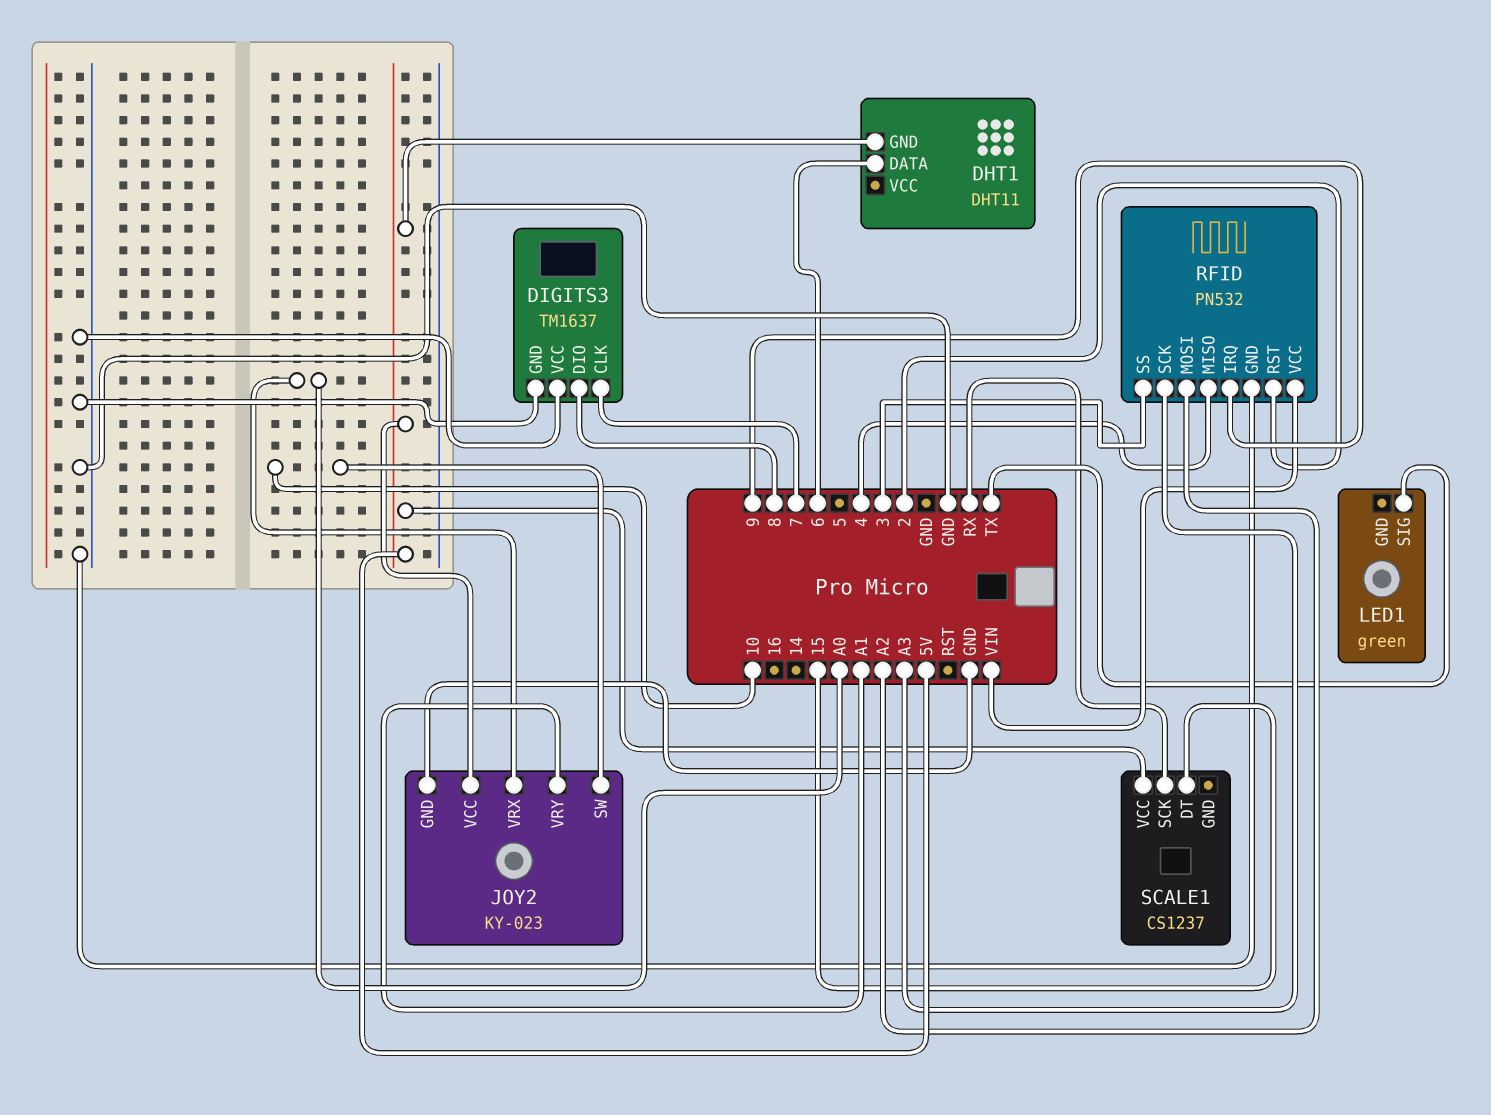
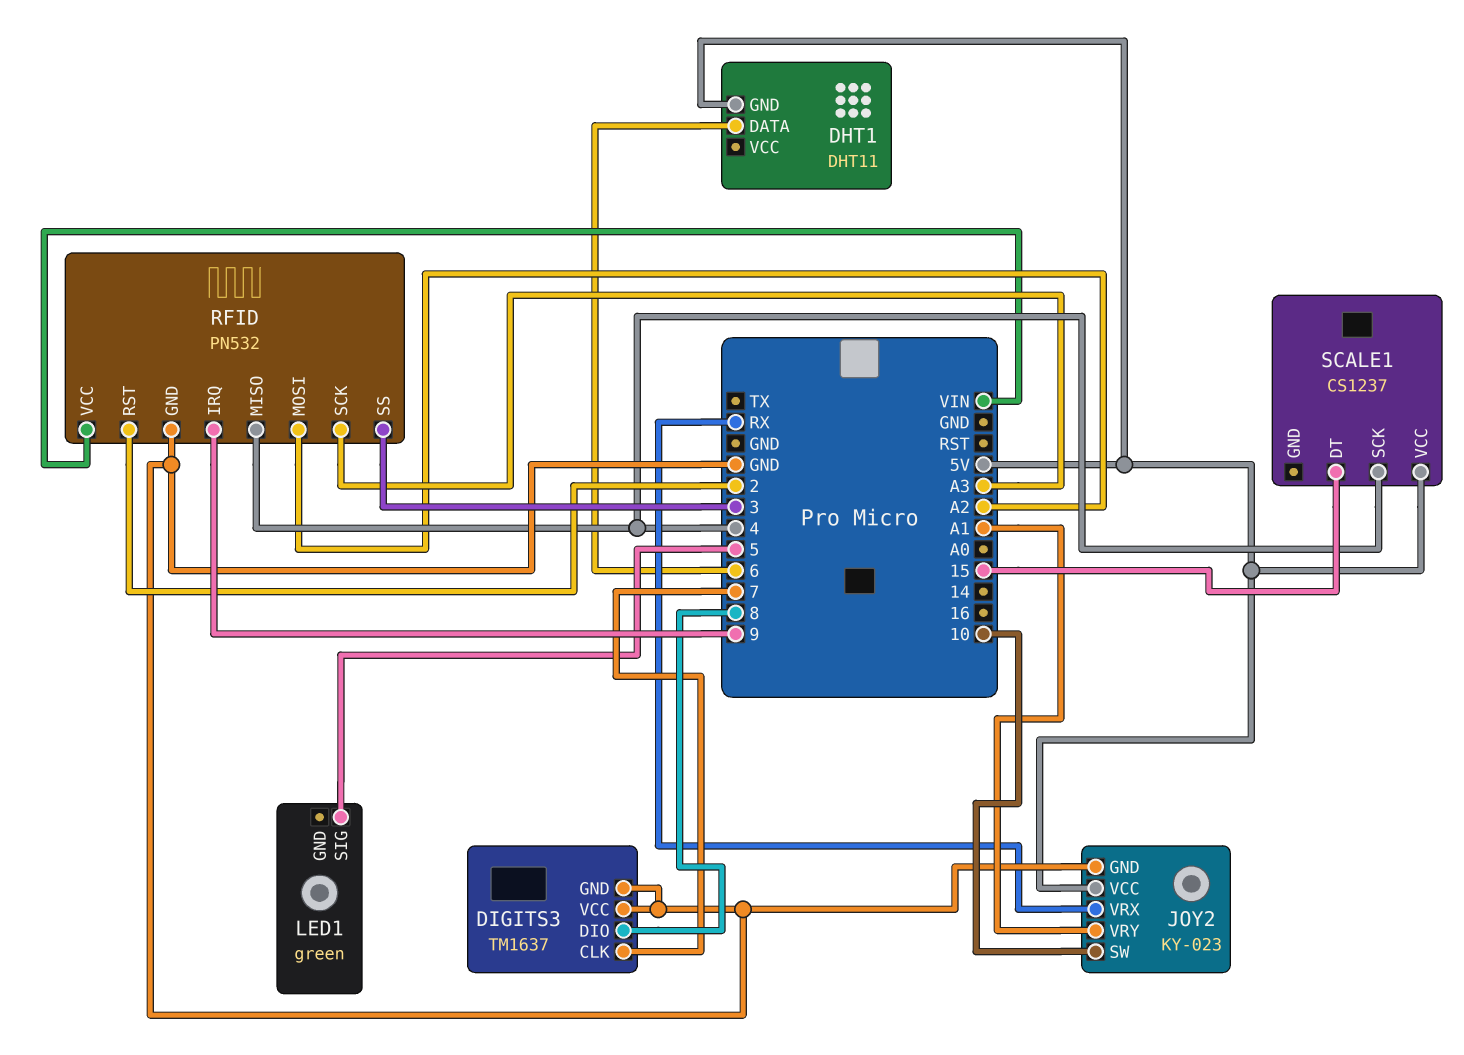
JOY2 pin VRX: A0 -> RX
LED1 pin SIG: TX -> 5
SCALE1 pin SCK: RX -> 4

